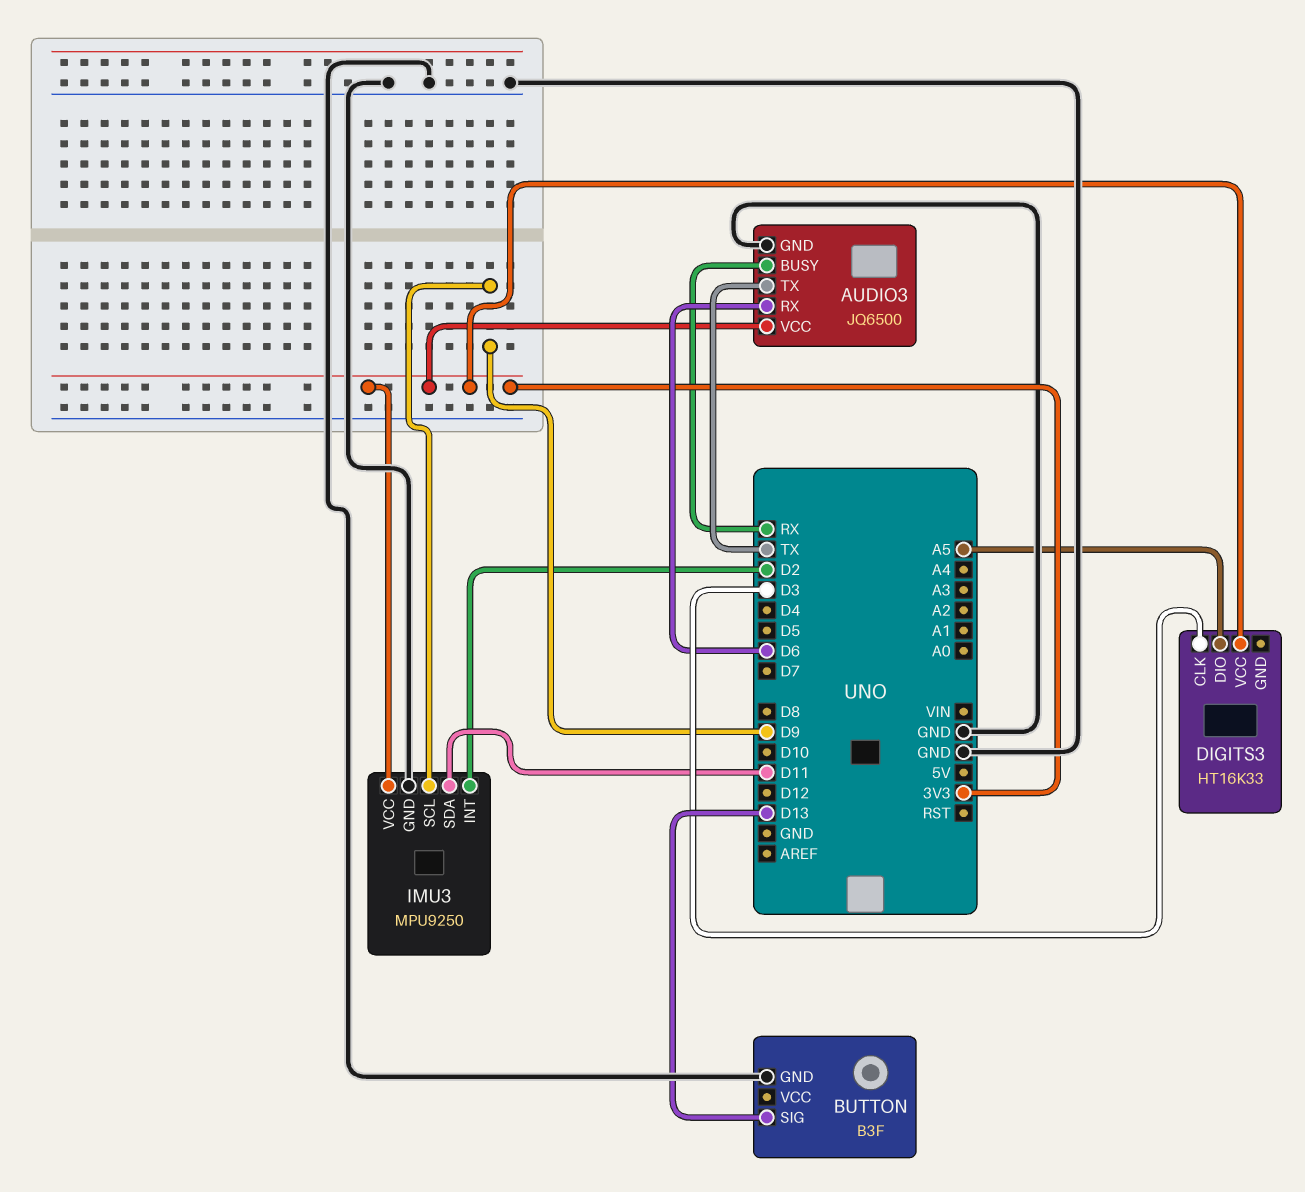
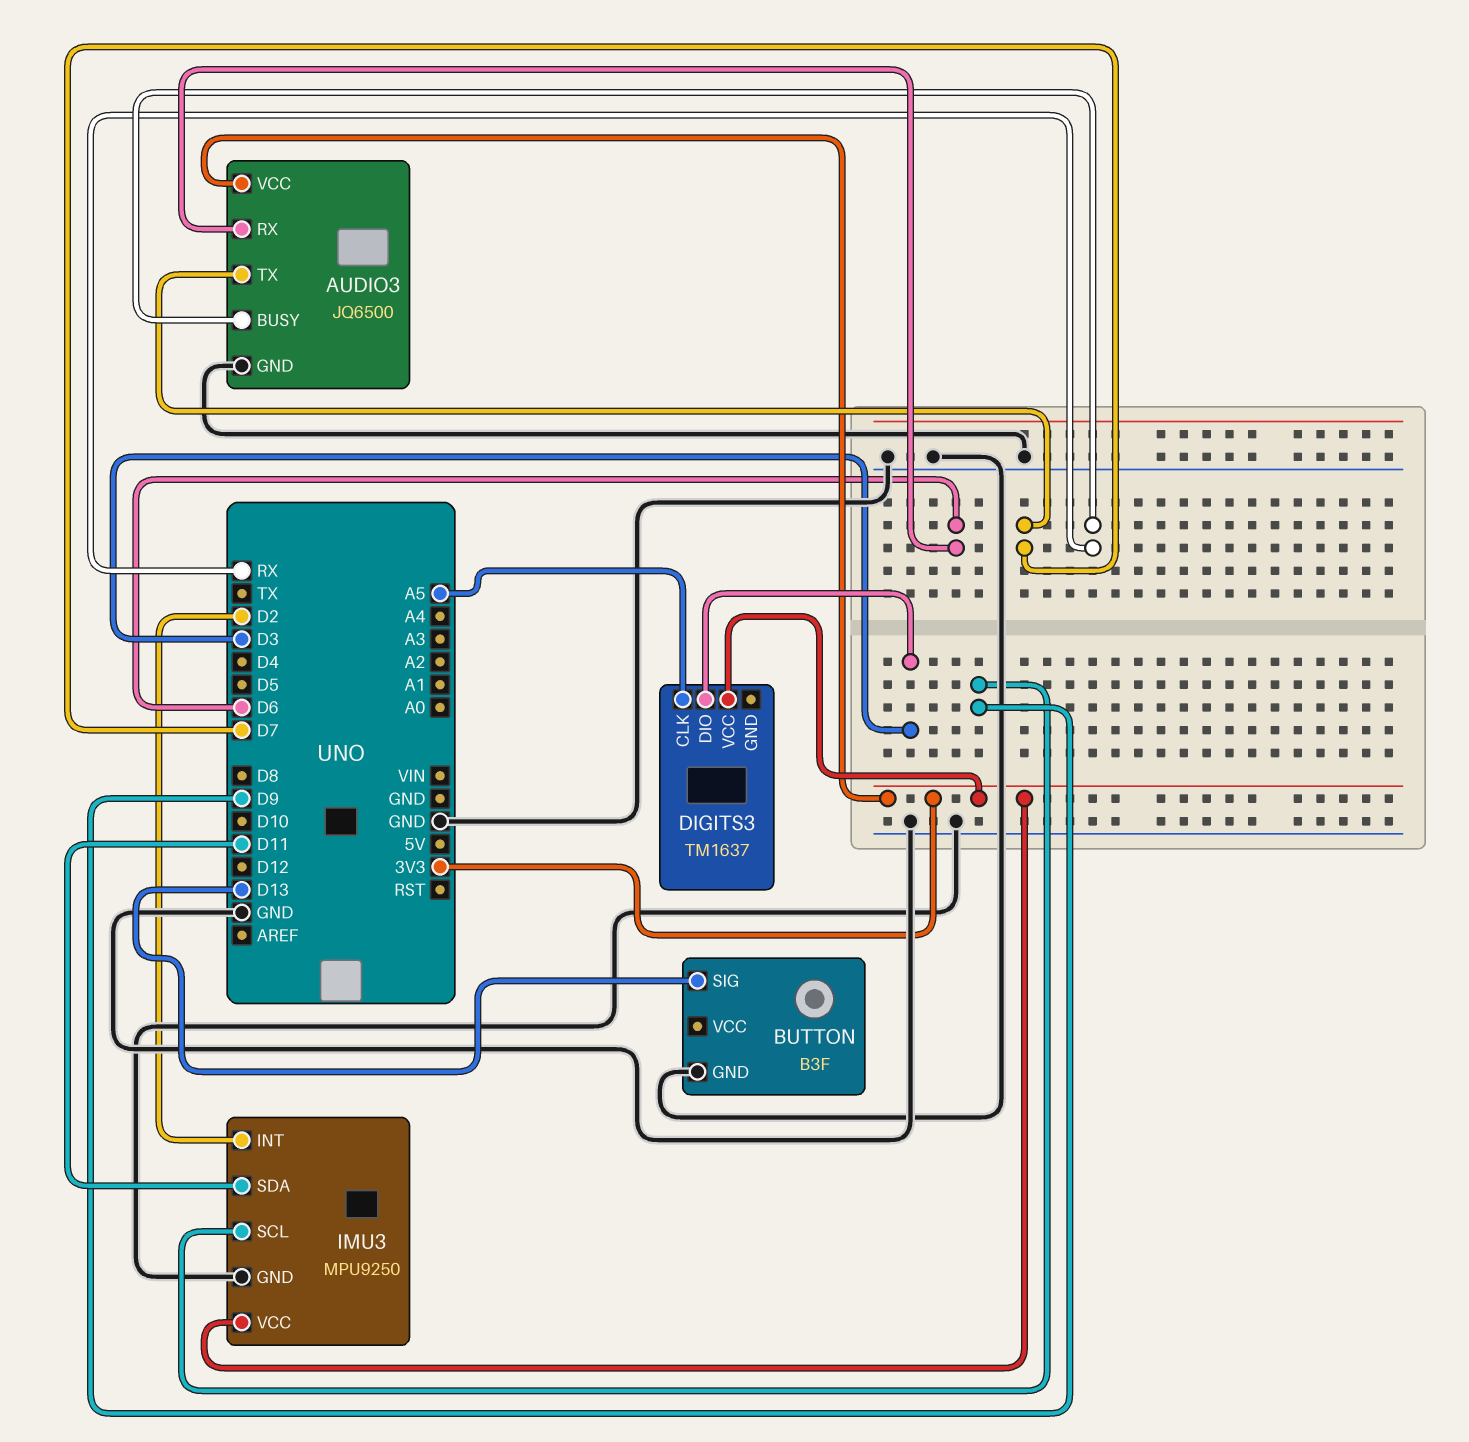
AUDIO3 pin TX: TX -> D7
DIGITS3: HT16K33 -> TM1637
DIGITS3 pin CLK: D3 -> A5
DIGITS3 pin DIO: A5 -> D3

